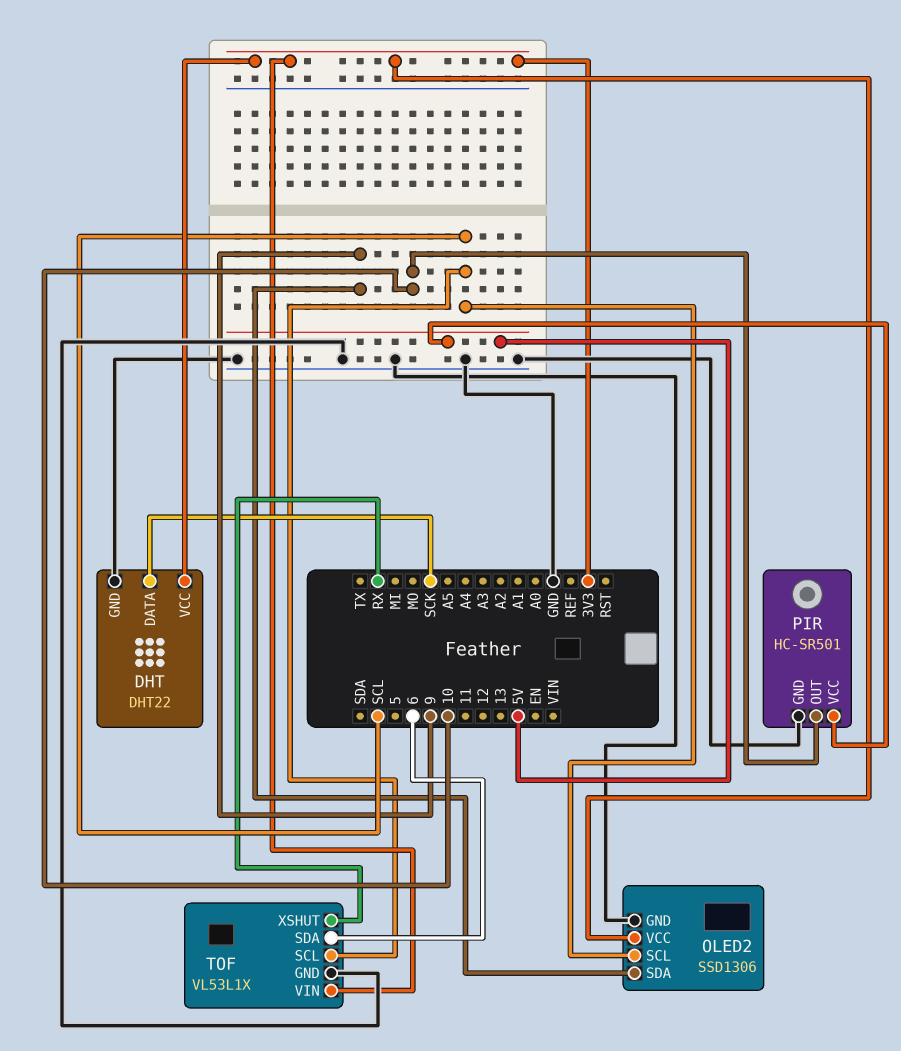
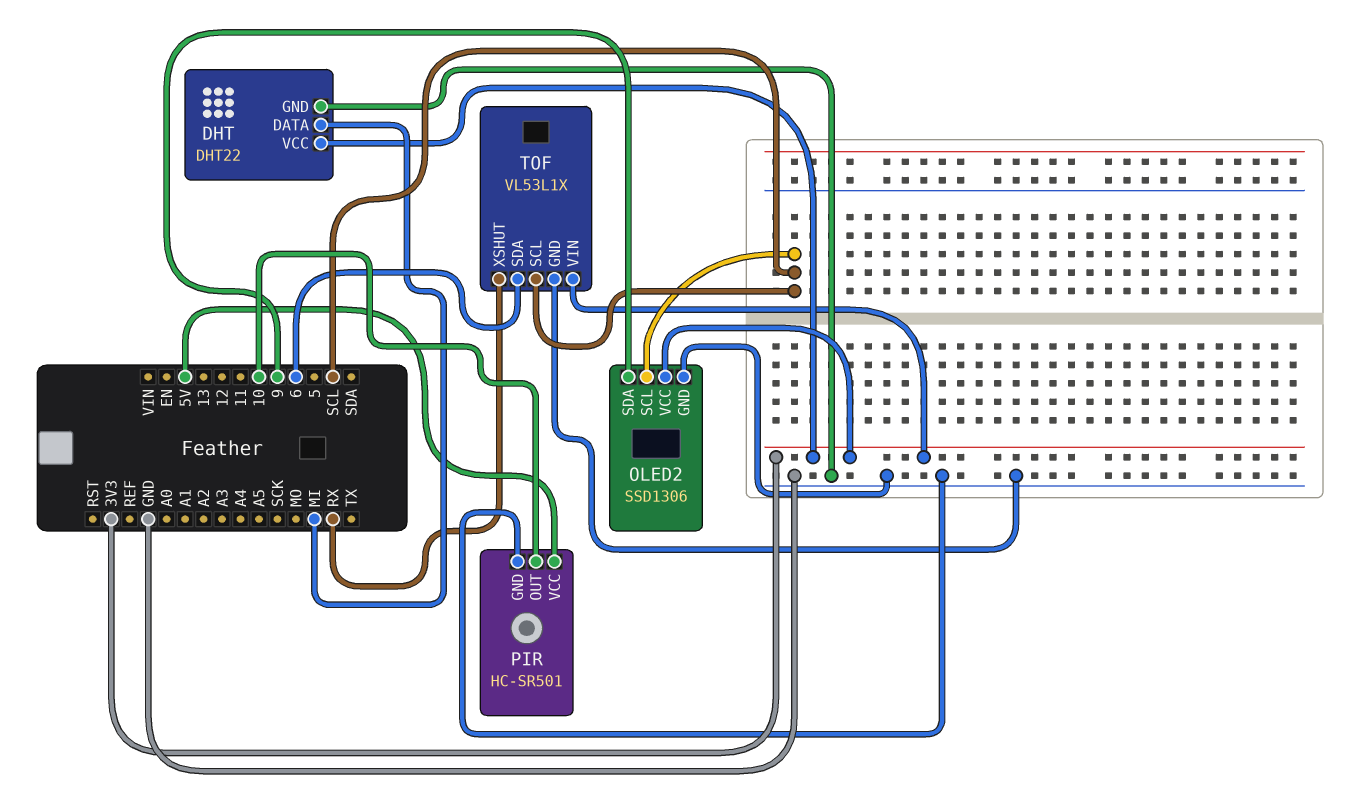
DHT pin DATA: SCK -> MI

